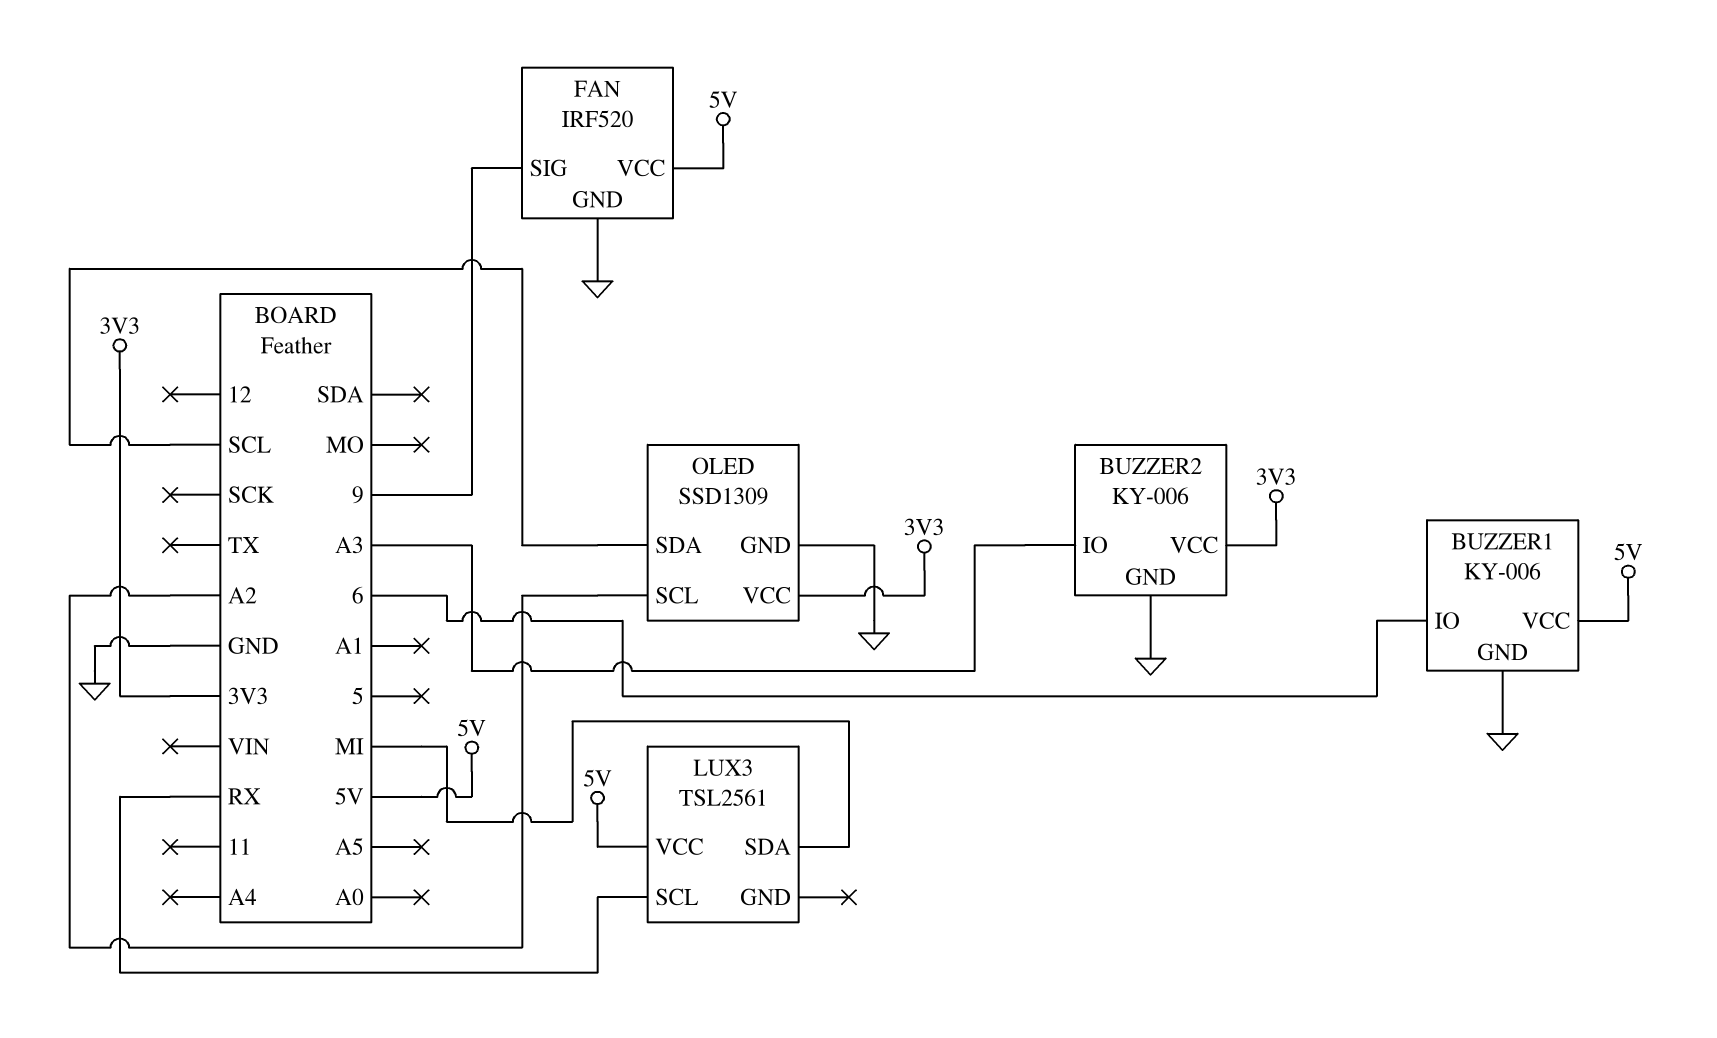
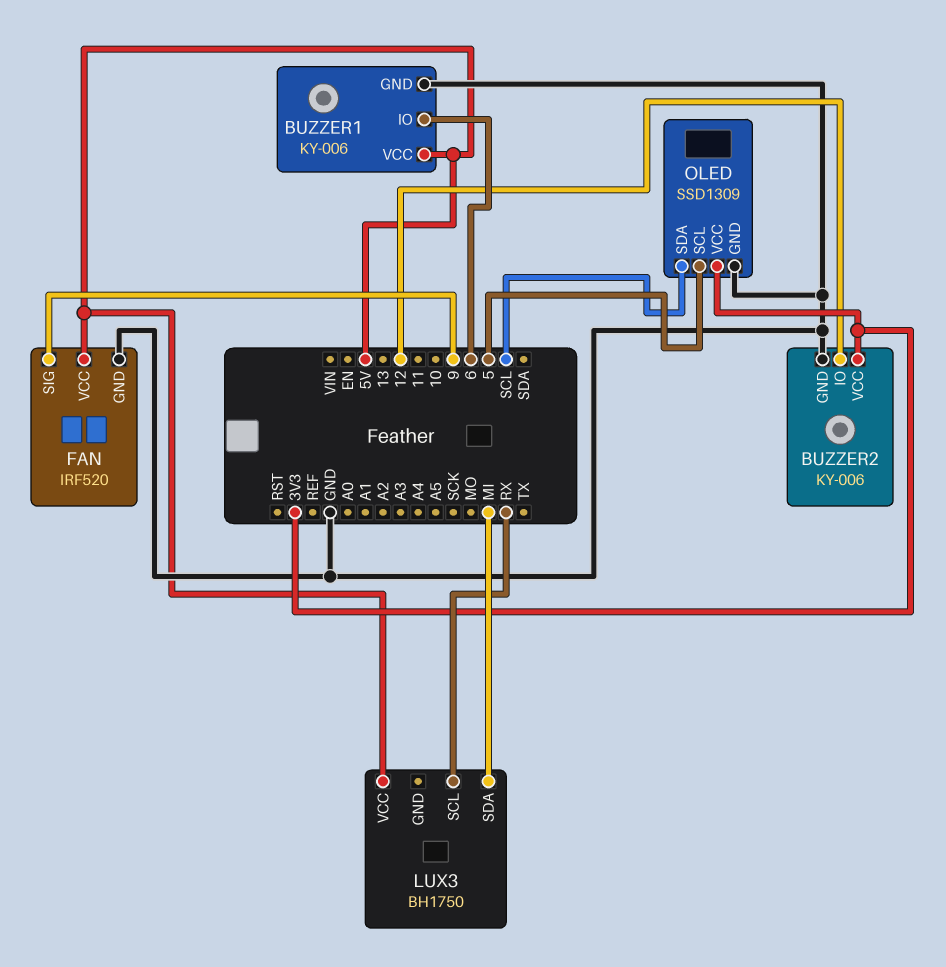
BUZZER2 pin IO: A3 -> 12
LUX3: TSL2561 -> BH1750
OLED pin SCL: A2 -> 5

